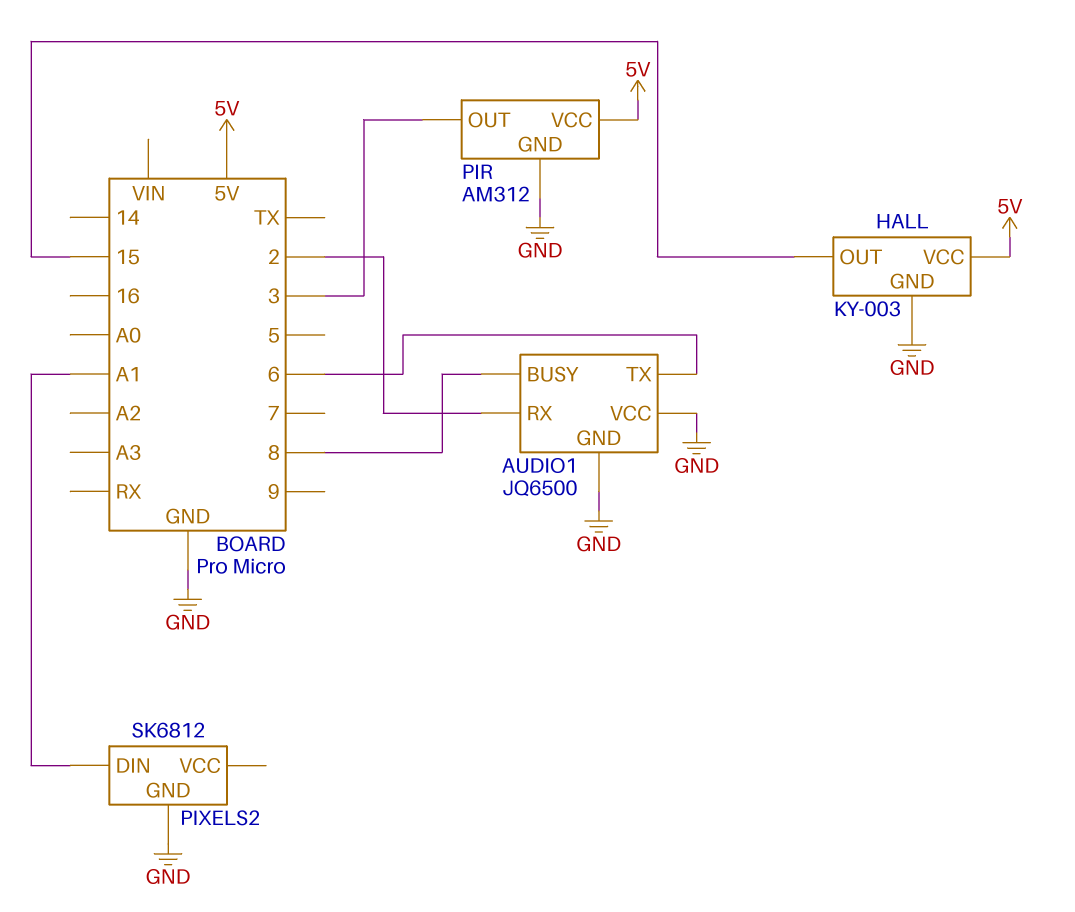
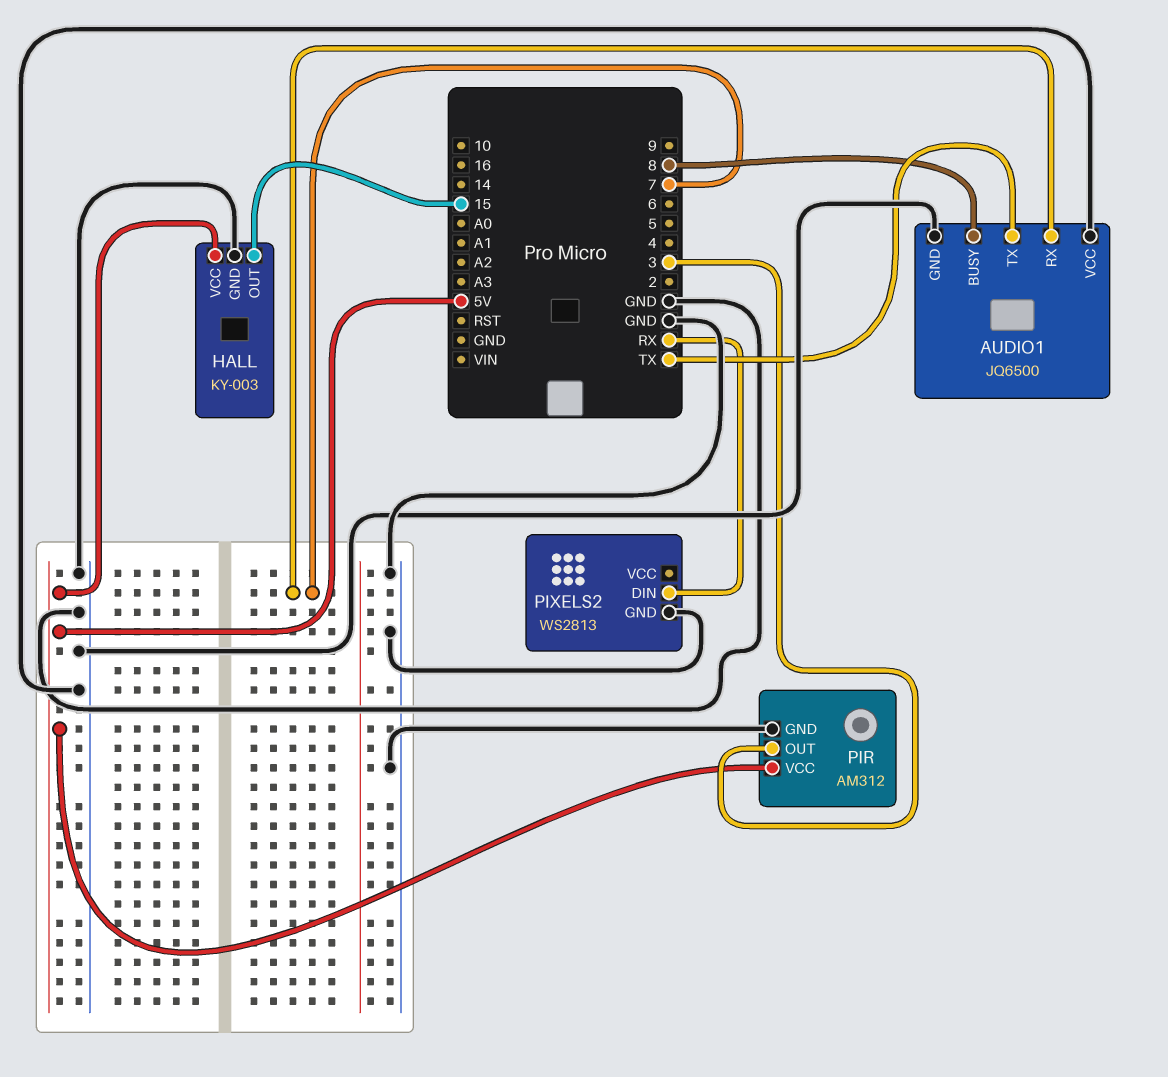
AUDIO1 pin RX: 2 -> 7
AUDIO1 pin TX: 6 -> TX
PIXELS2: SK6812 -> WS2813
PIXELS2 pin DIN: A1 -> RX

